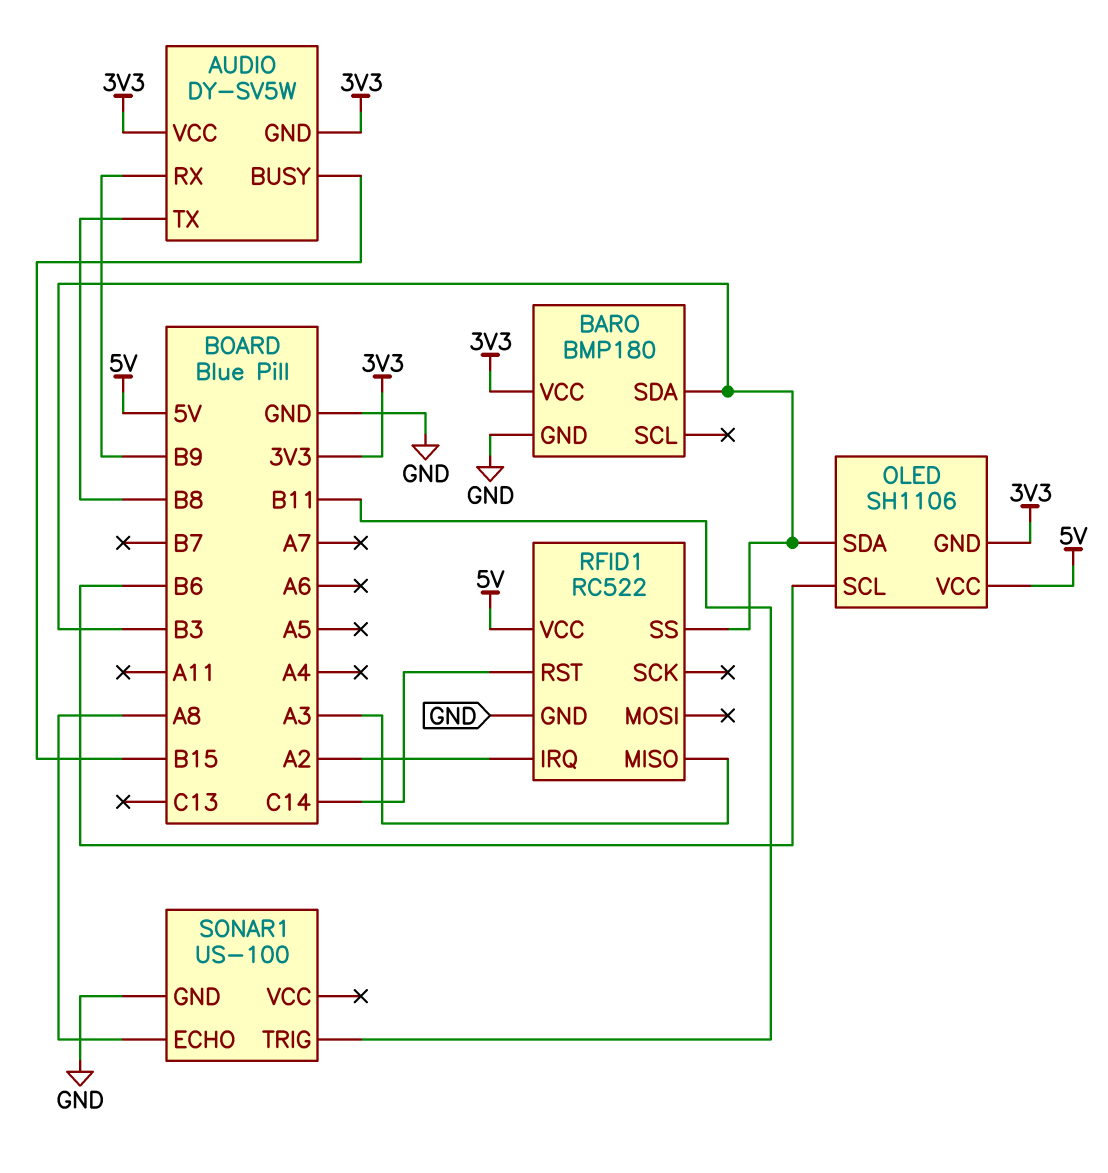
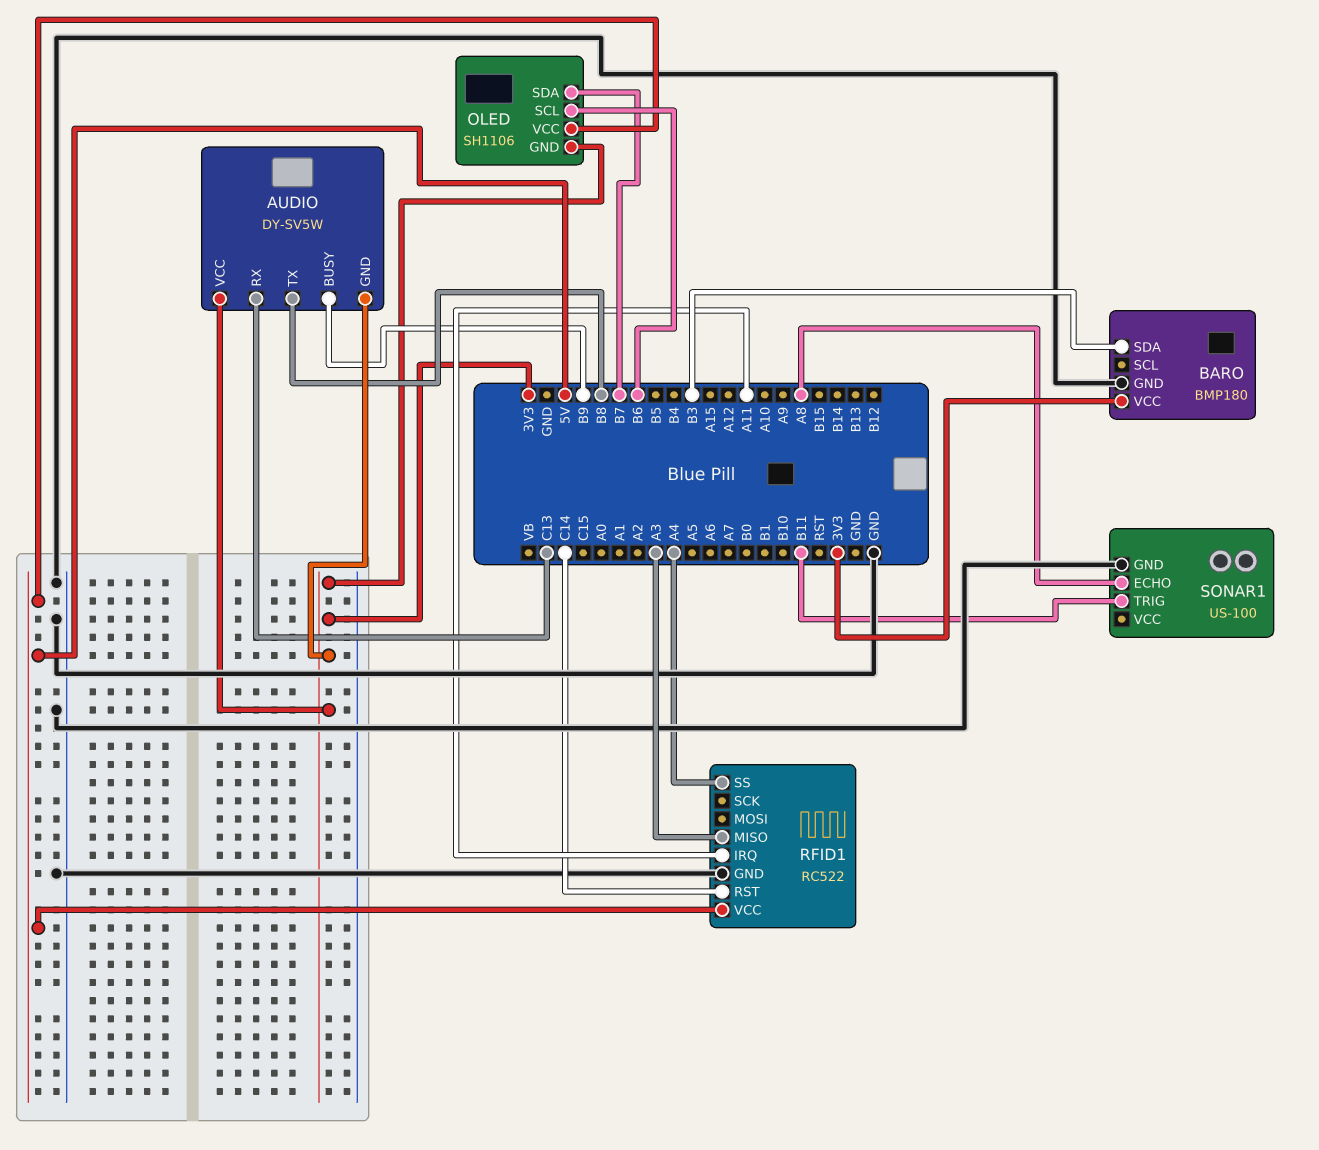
AUDIO pin BUSY: B15 -> B9
AUDIO pin RX: B9 -> C13
OLED pin SDA: B3 -> B7
RFID1 pin IRQ: A2 -> A11
RFID1 pin SS: B3 -> A4

